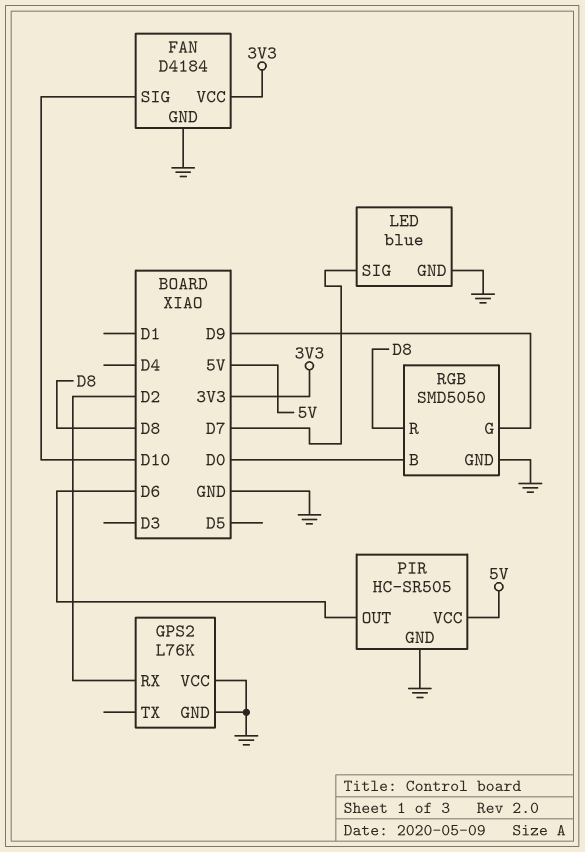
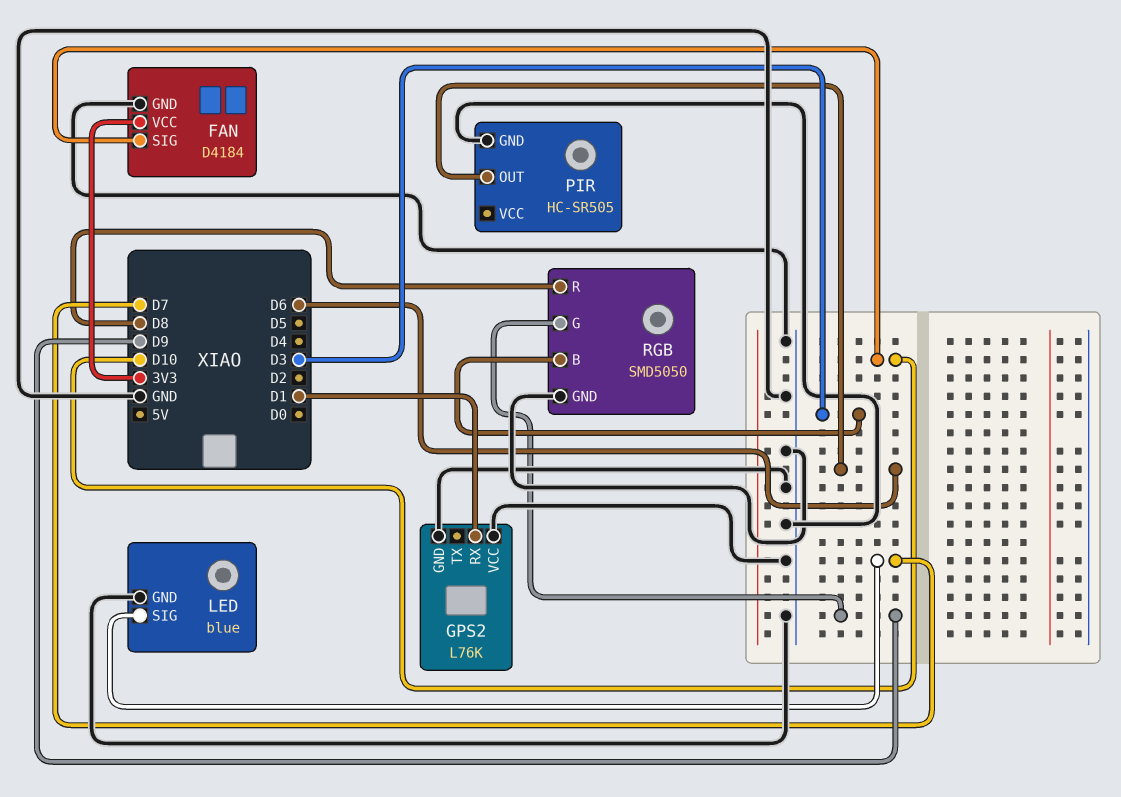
GPS2 pin RX: D2 -> D1
PIR pin VCC: 5V -> none
RGB pin B: D0 -> D3

